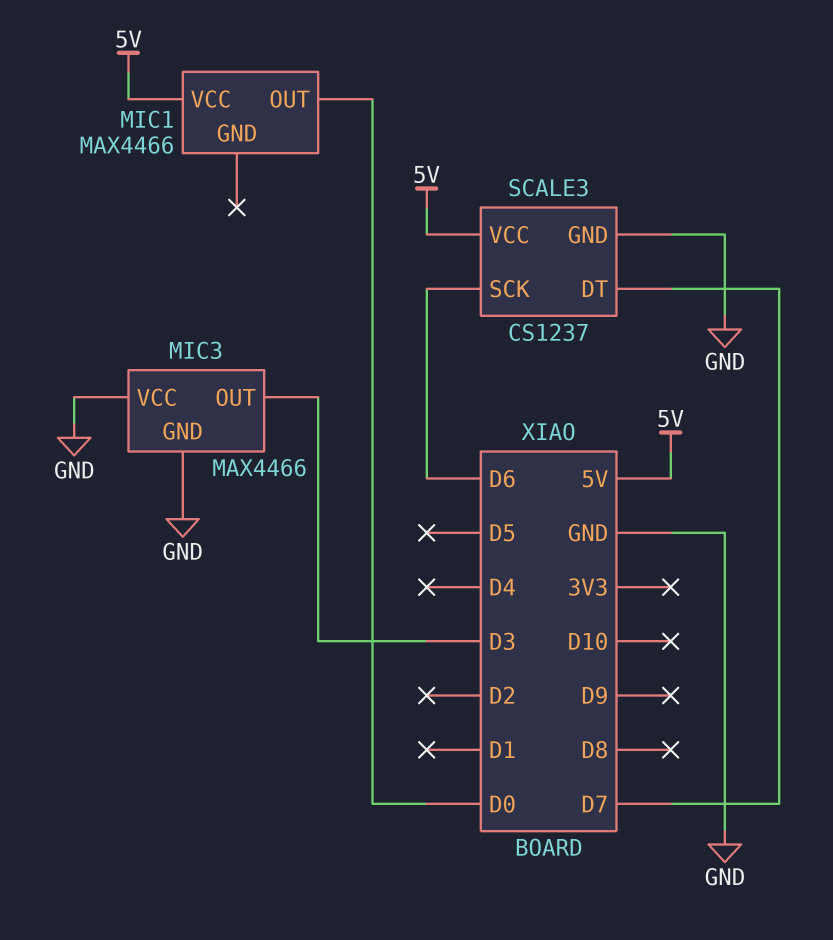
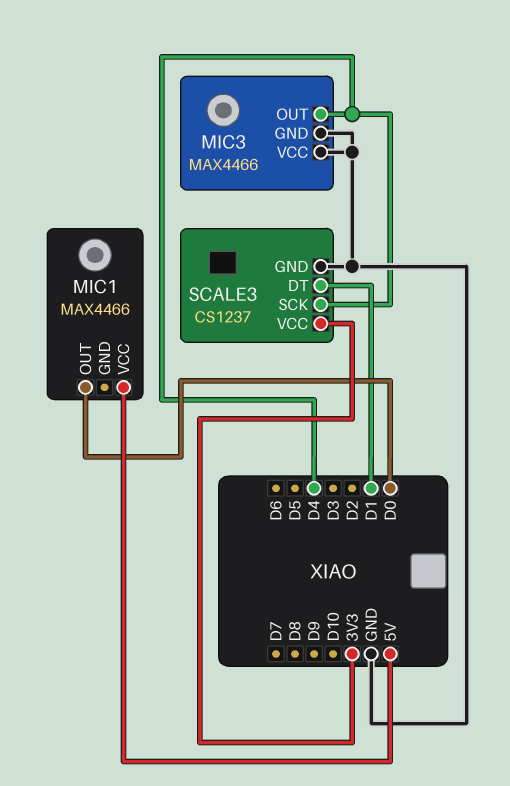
MIC3 pin OUT: D3 -> D4
SCALE3 pin DT: D7 -> D1
SCALE3 pin SCK: D6 -> D4
SCALE3 pin VCC: 5V -> 3V3

